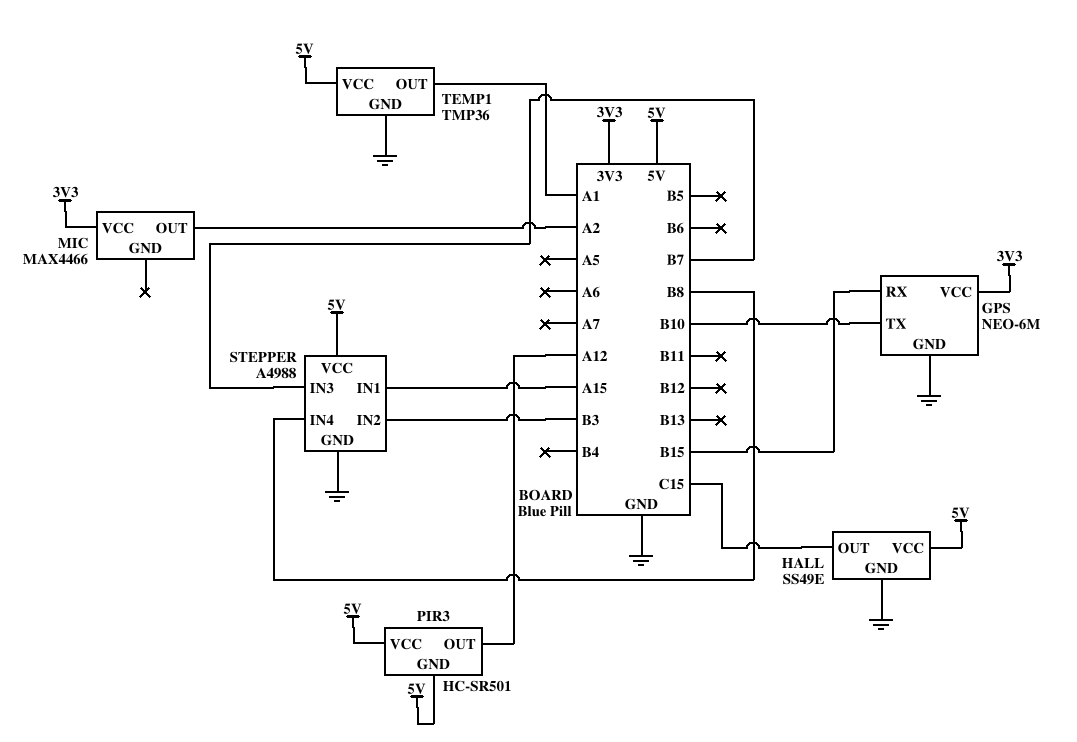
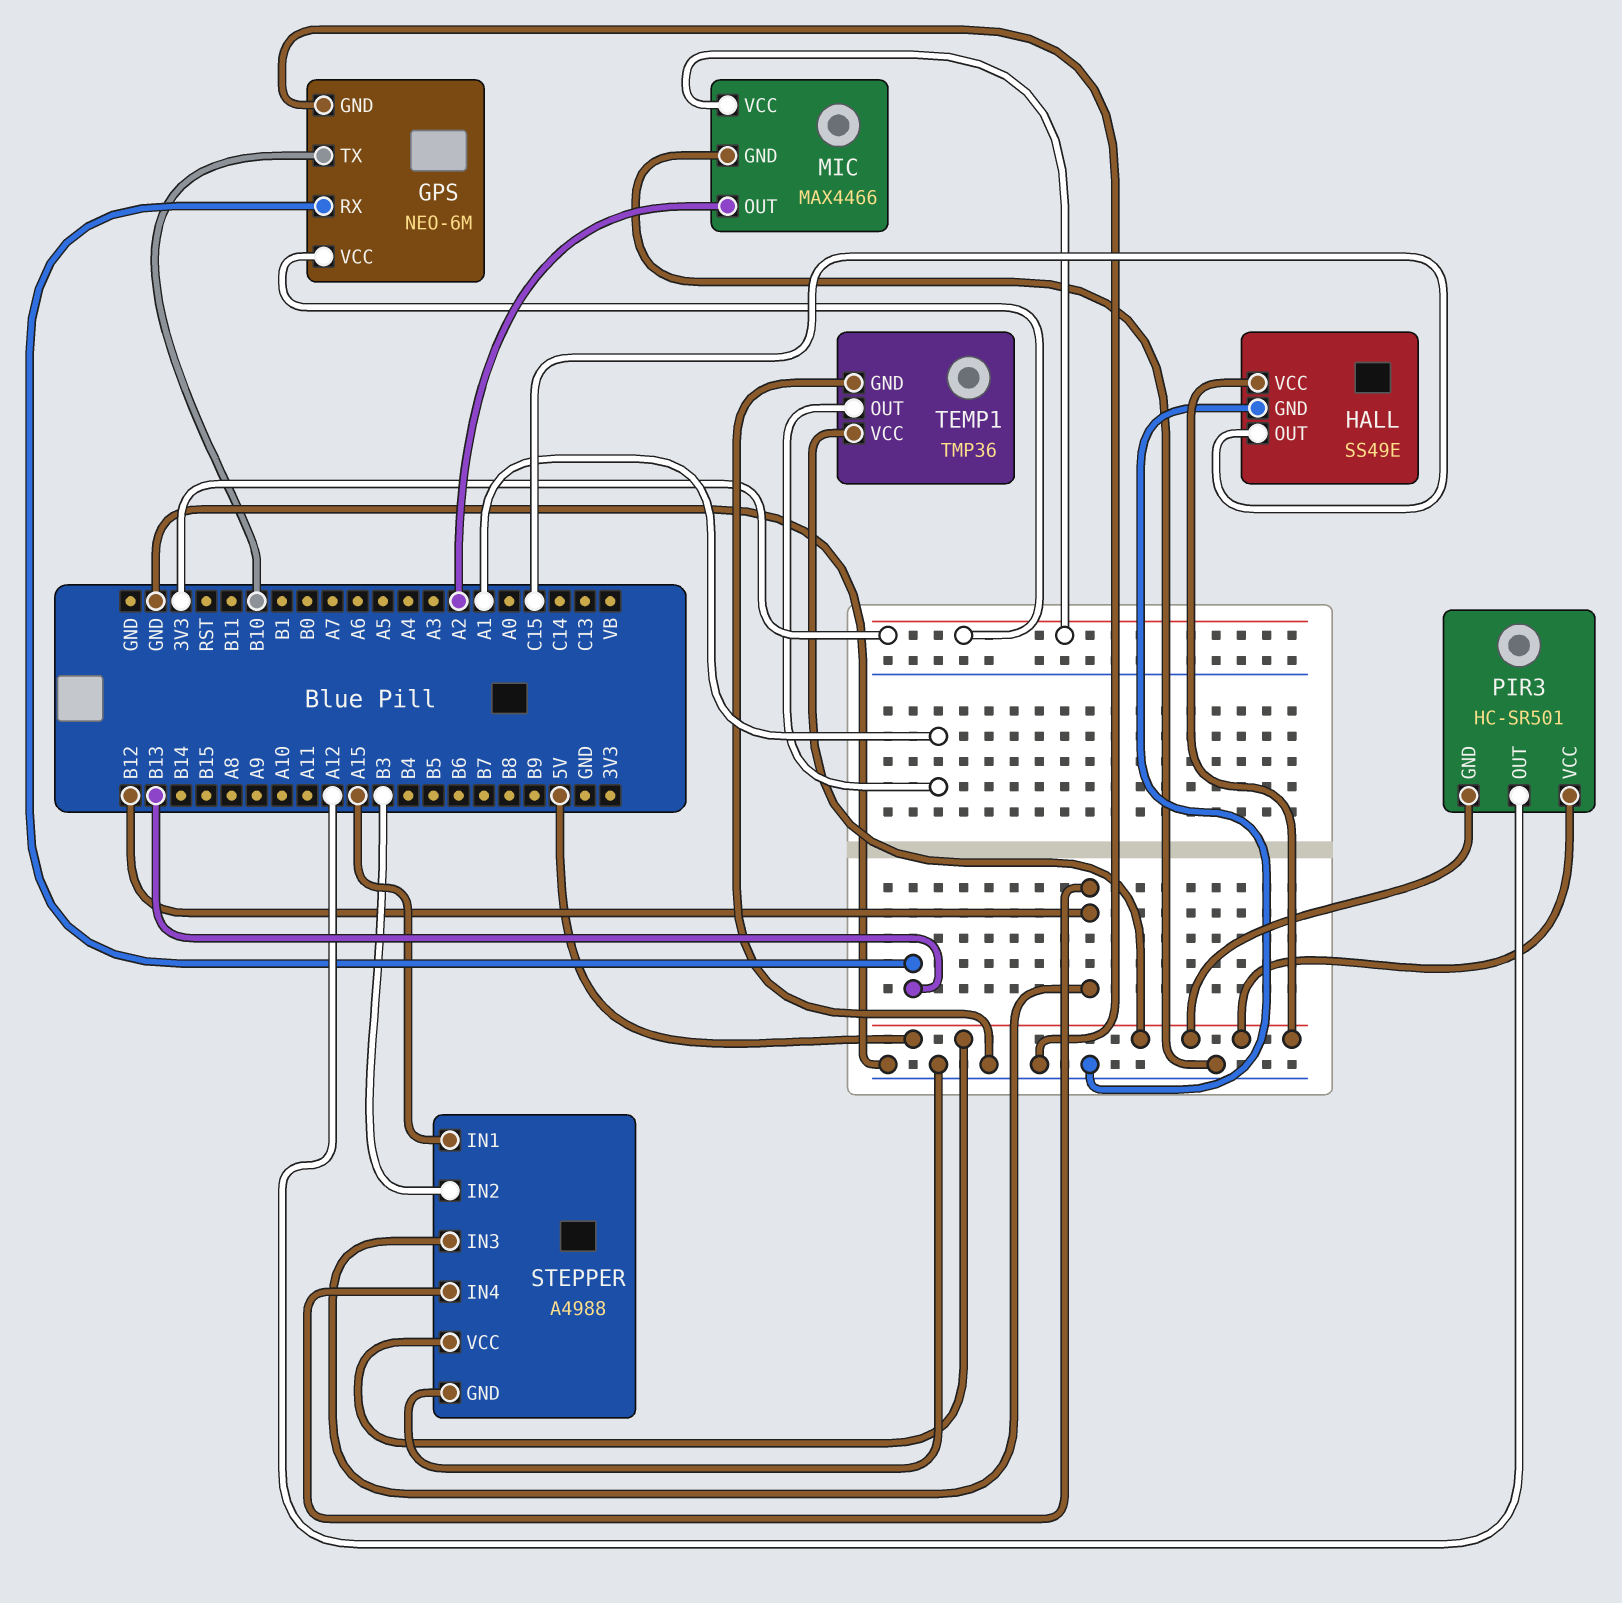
GPS pin RX: B15 -> B13
MIC pin GND: none -> GND
STEPPER pin IN3: B7 -> B12
STEPPER pin IN4: B8 -> B12

